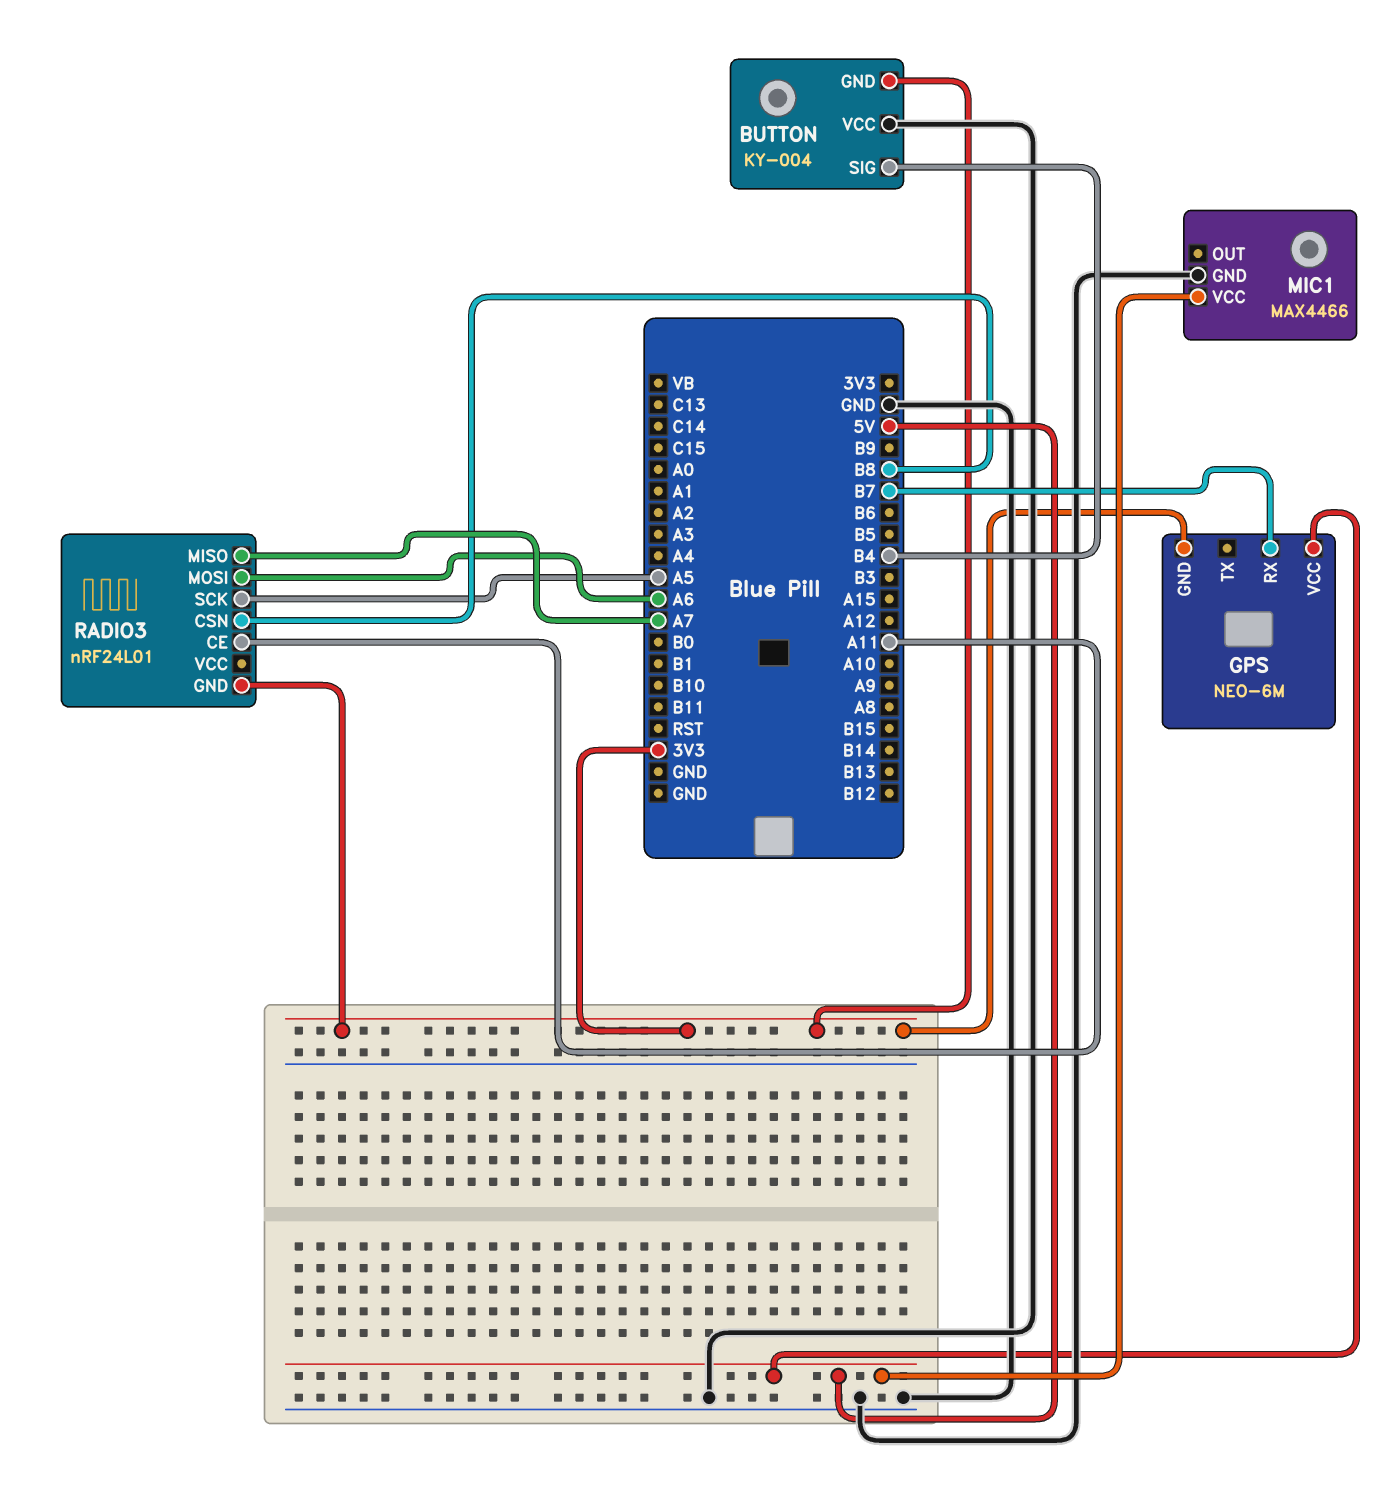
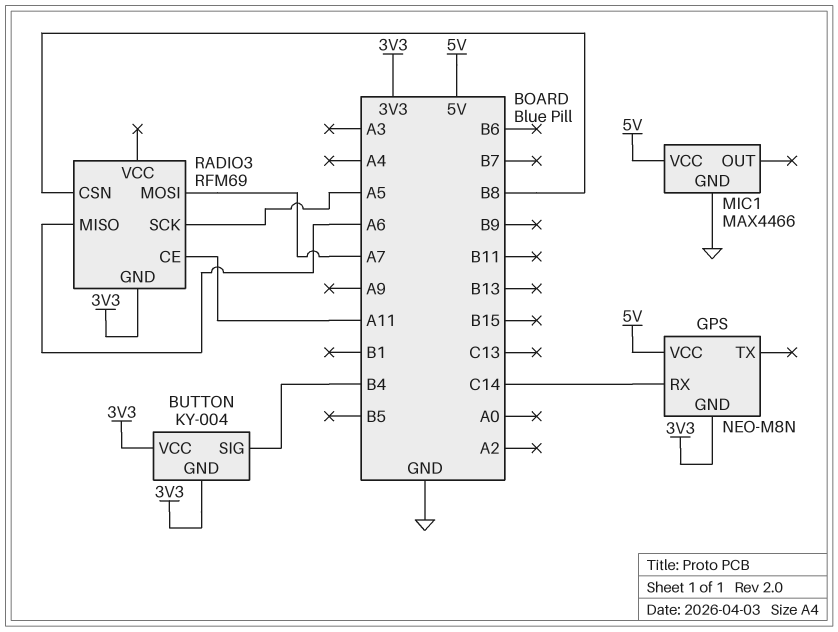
BUTTON pin VCC: GND -> 3V3
GPS: NEO-6M -> NEO-M8N
GPS pin RX: B7 -> C14
RADIO3: nRF24L01 -> RFM69
RADIO3 pin MISO: A7 -> A6
RADIO3 pin MOSI: A6 -> A7

